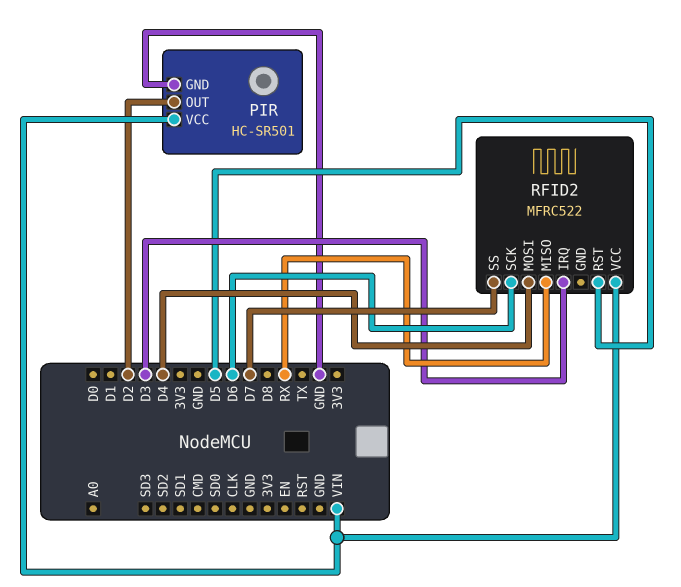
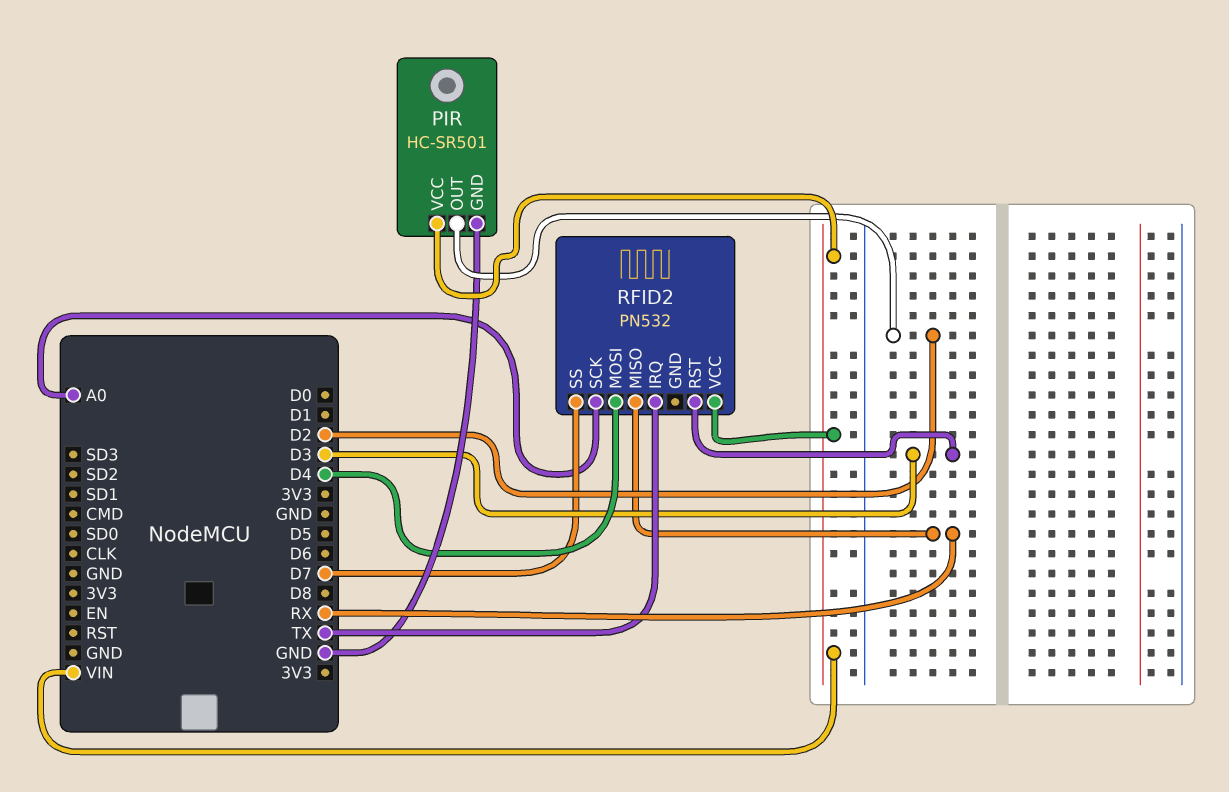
RFID2: MFRC522 -> PN532
RFID2 pin IRQ: D3 -> TX
RFID2 pin RST: D5 -> D3
RFID2 pin SCK: D6 -> A0

